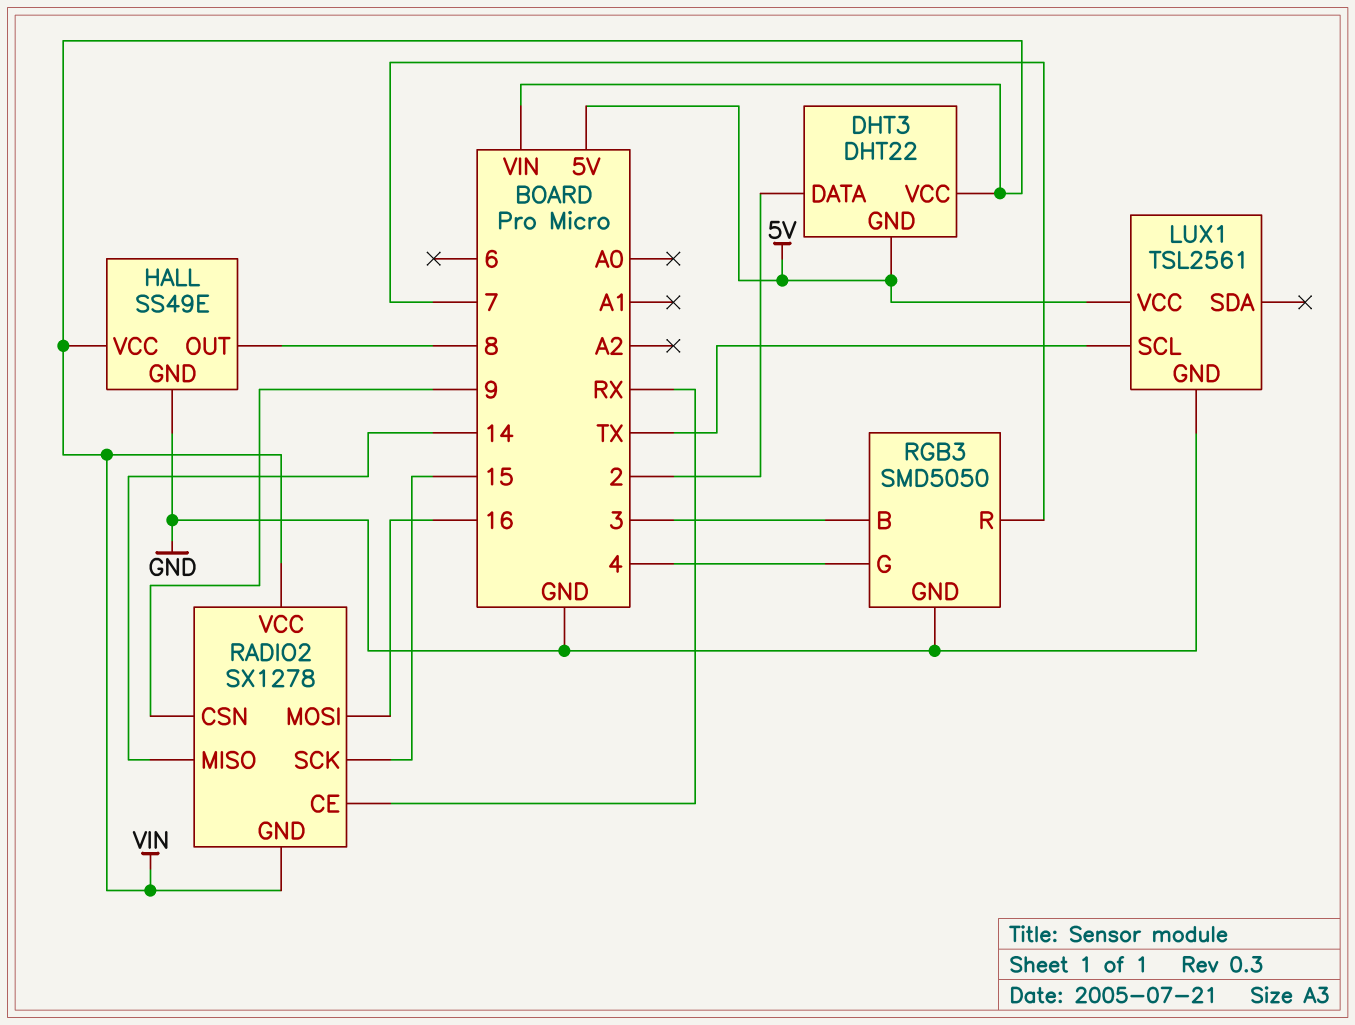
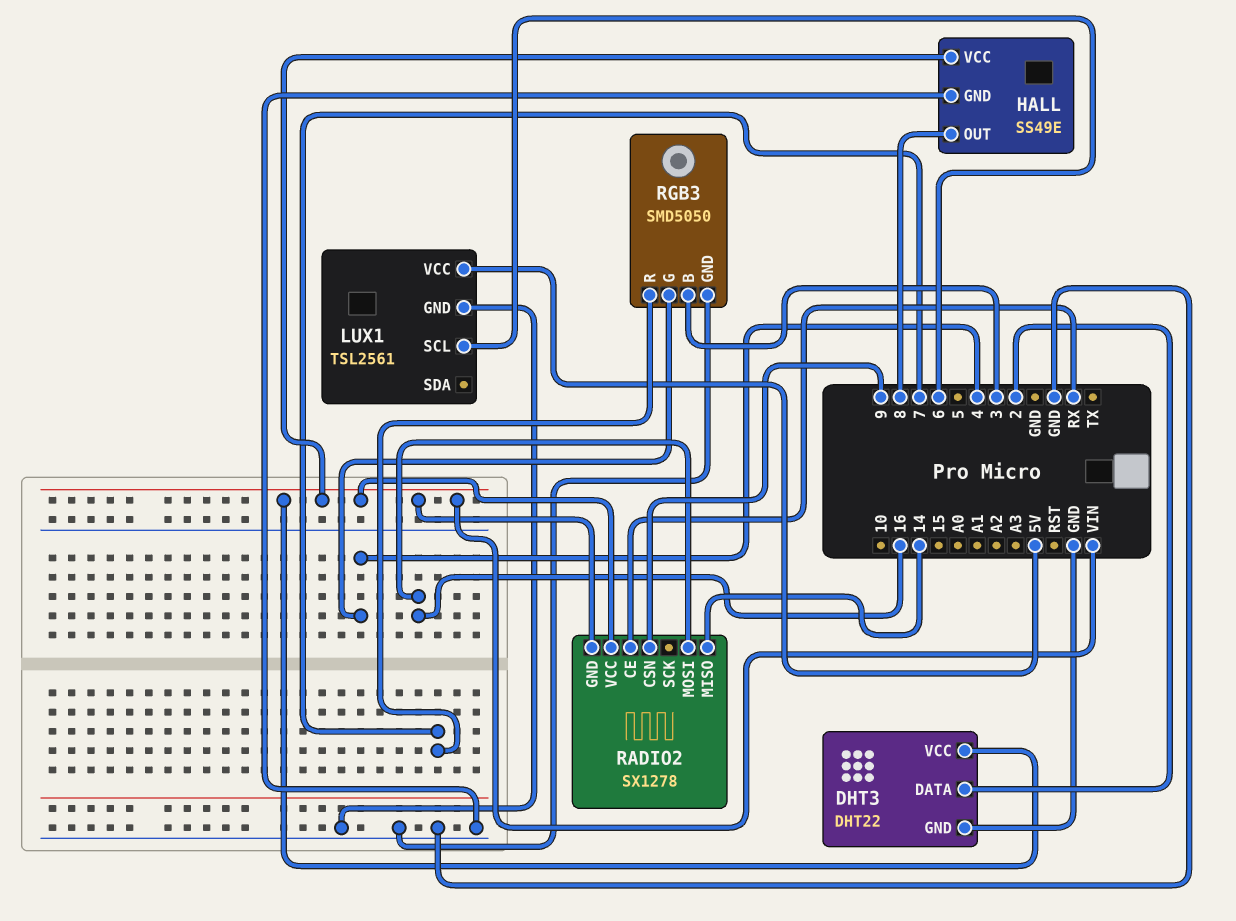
DHT3 pin GND: 5V -> GND
LUX1 pin SCL: TX -> 6
RADIO2 pin SCK: 15 -> none

